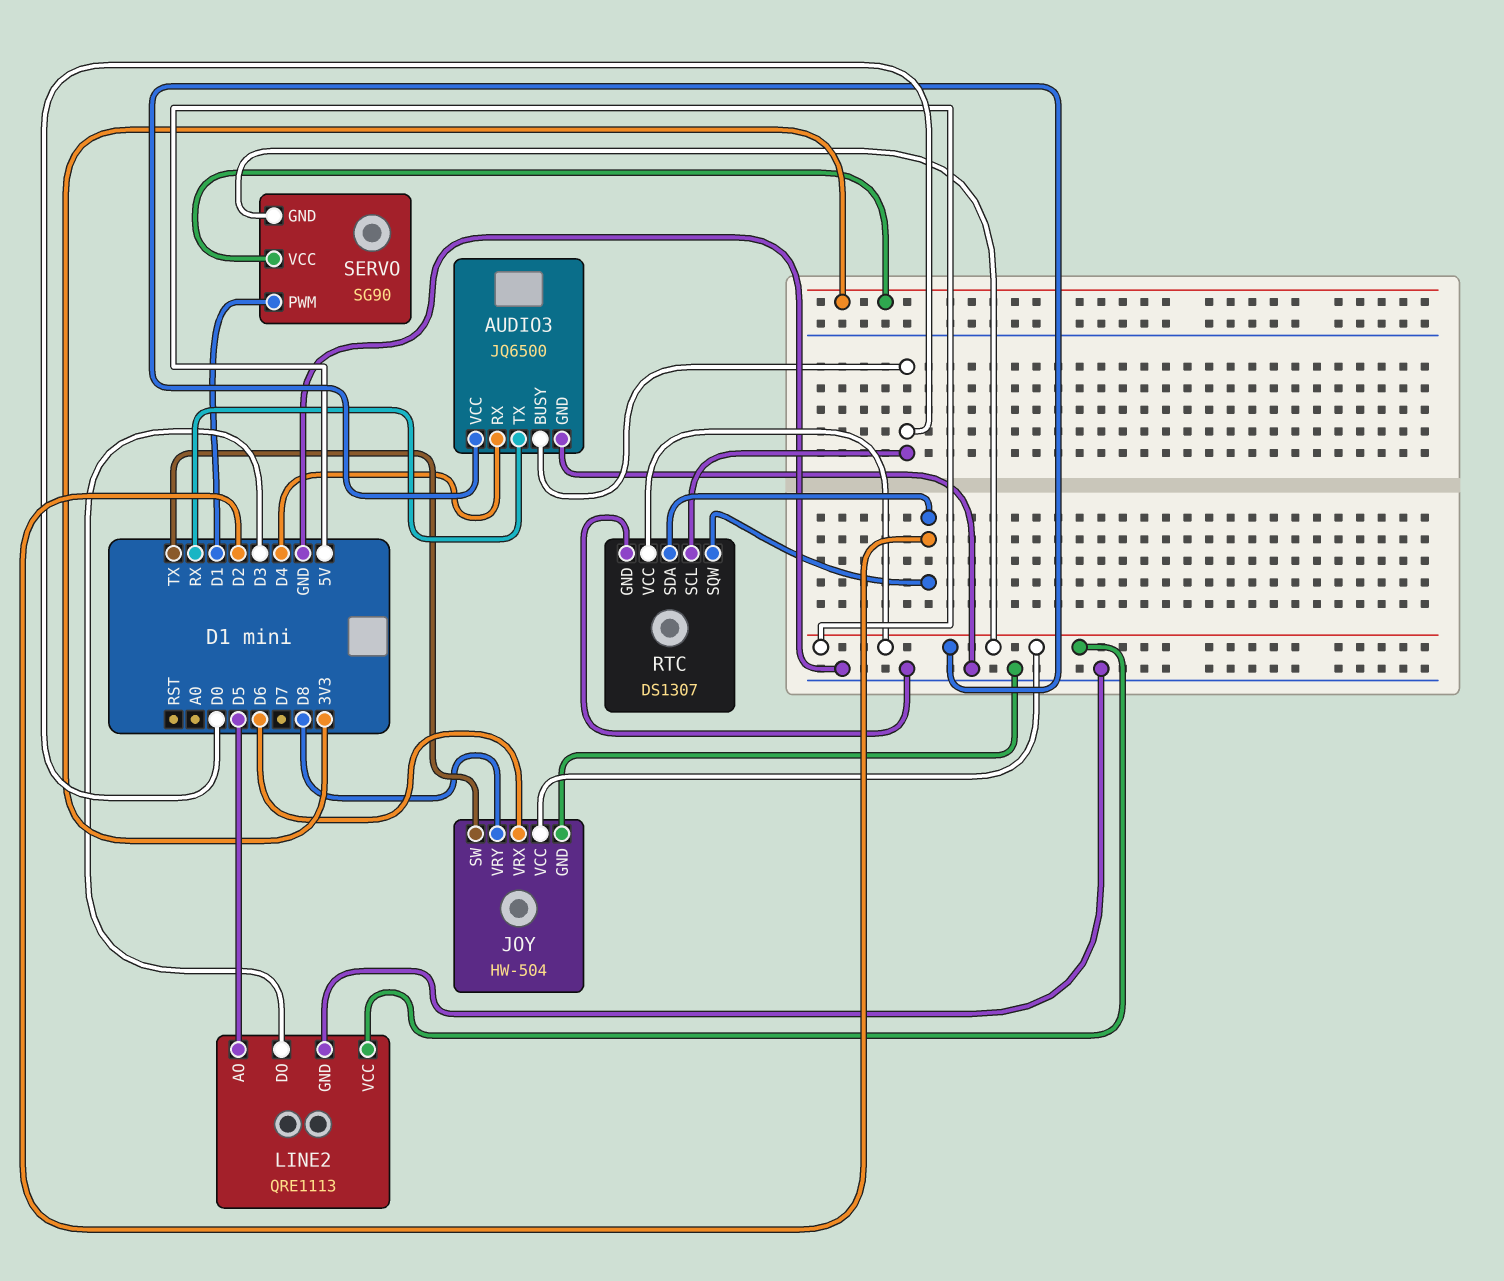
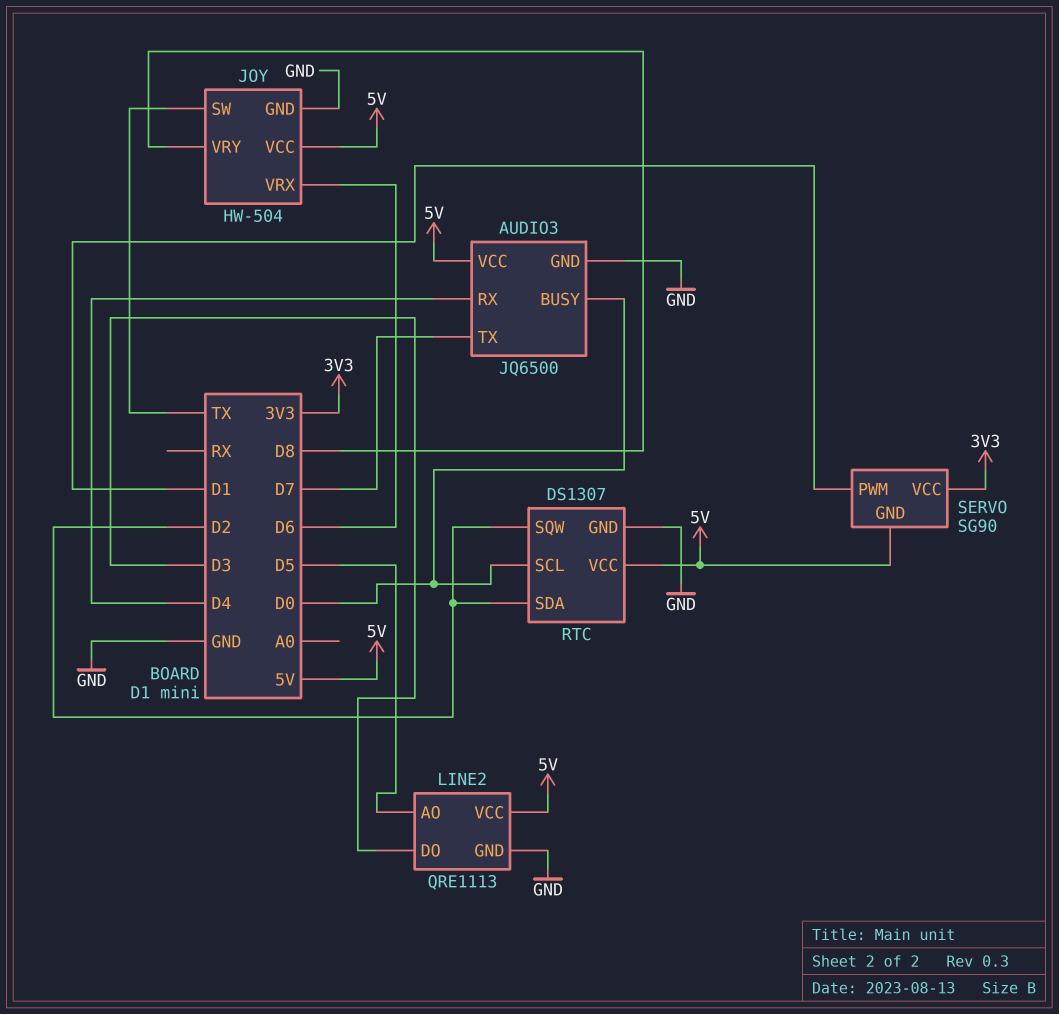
AUDIO3 pin TX: RX -> D7

